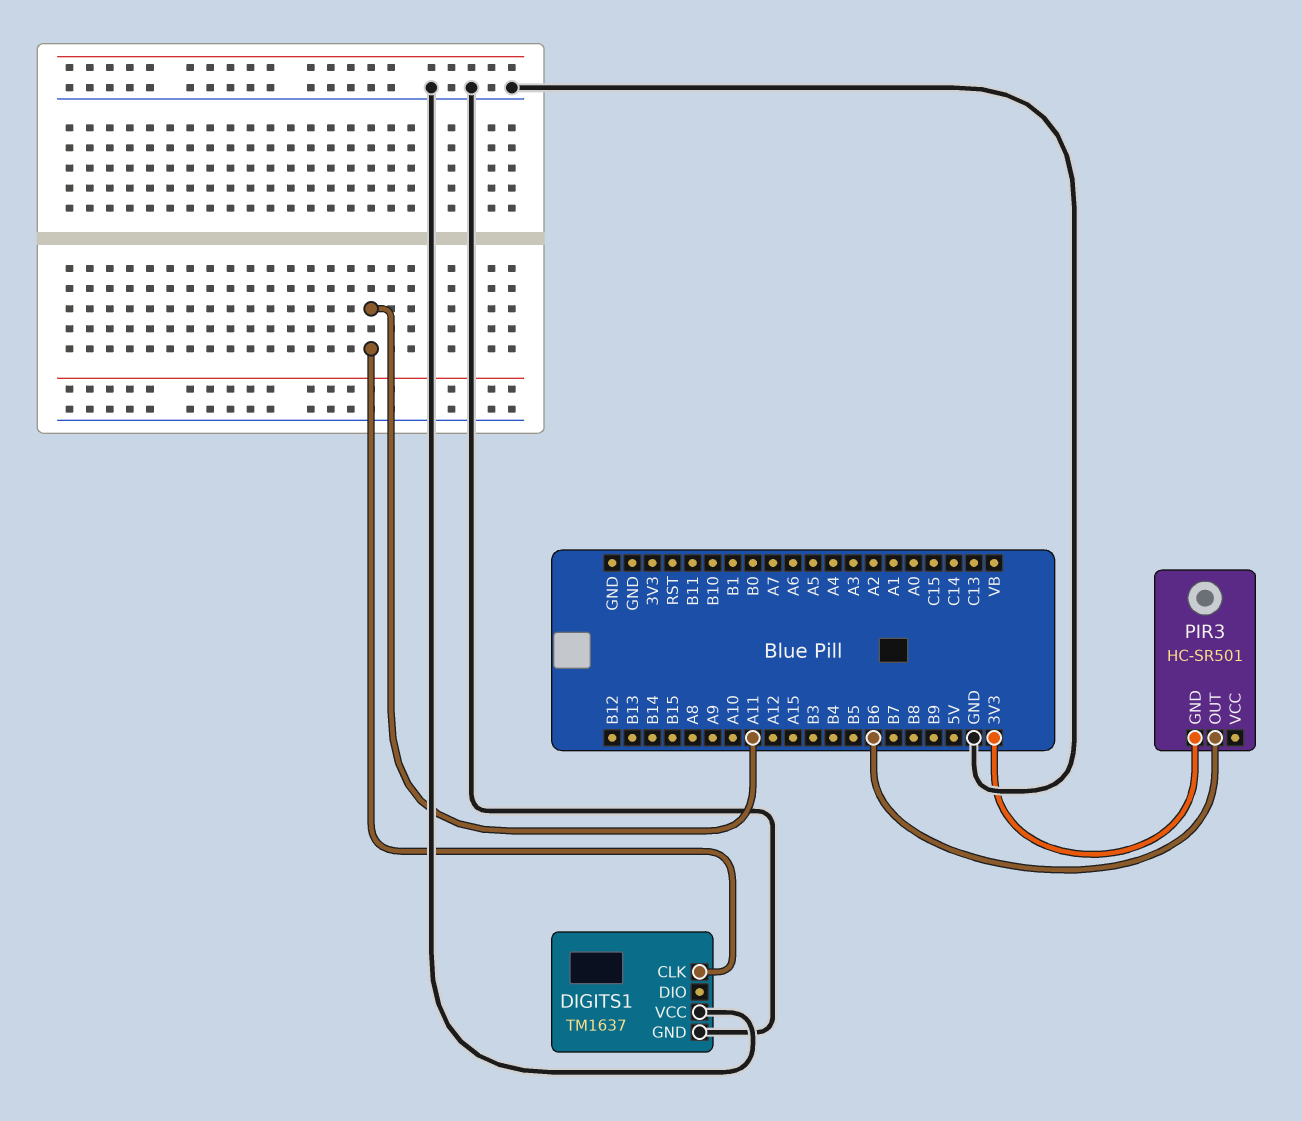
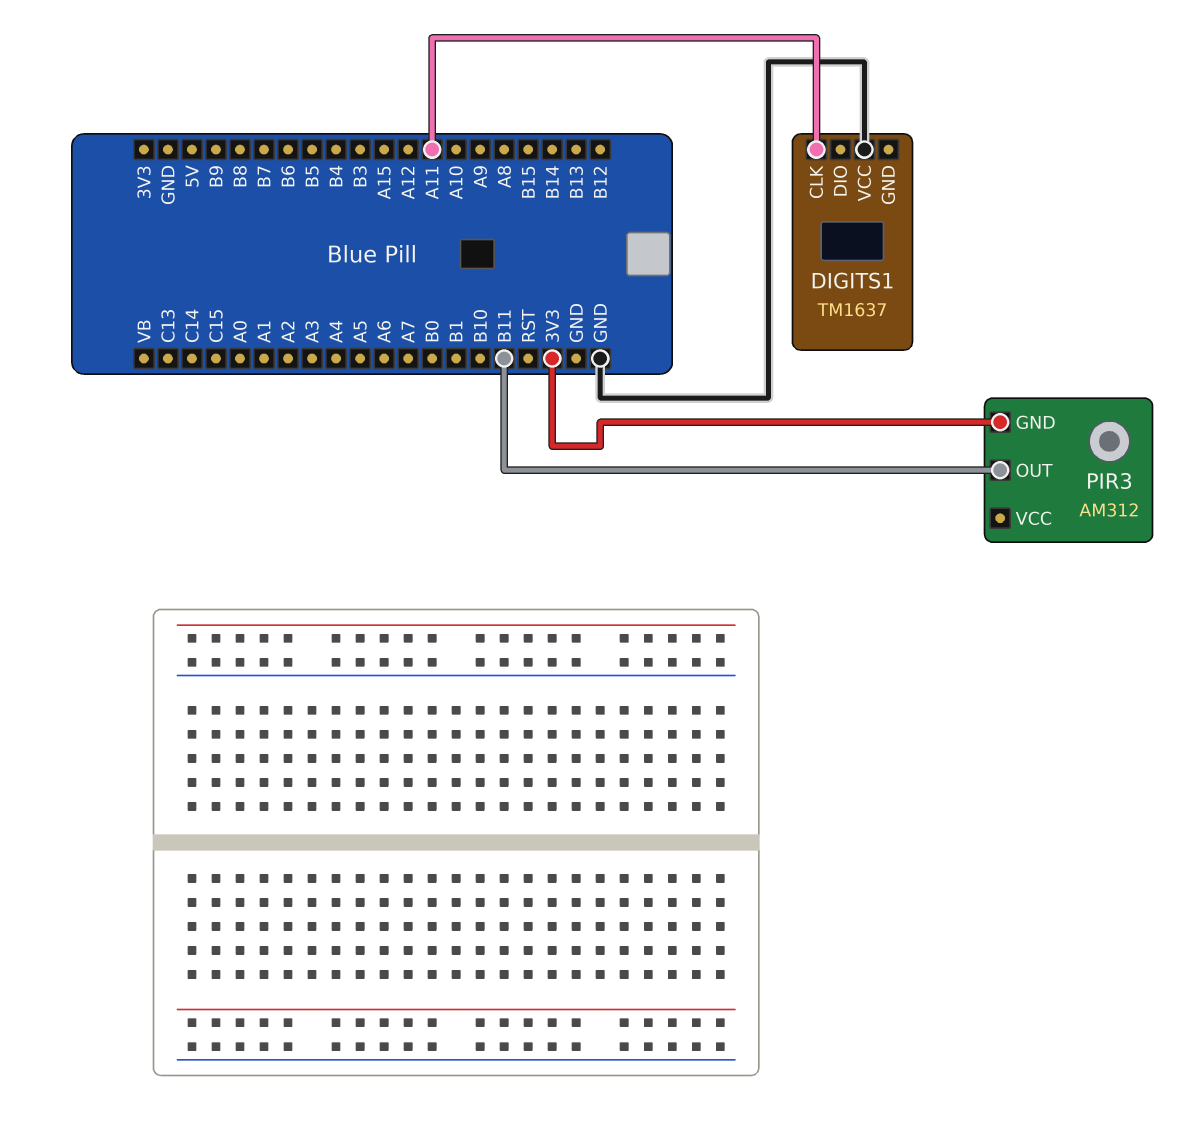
DIGITS1 pin GND: GND -> none
PIR3: HC-SR501 -> AM312
PIR3 pin OUT: B6 -> B11

